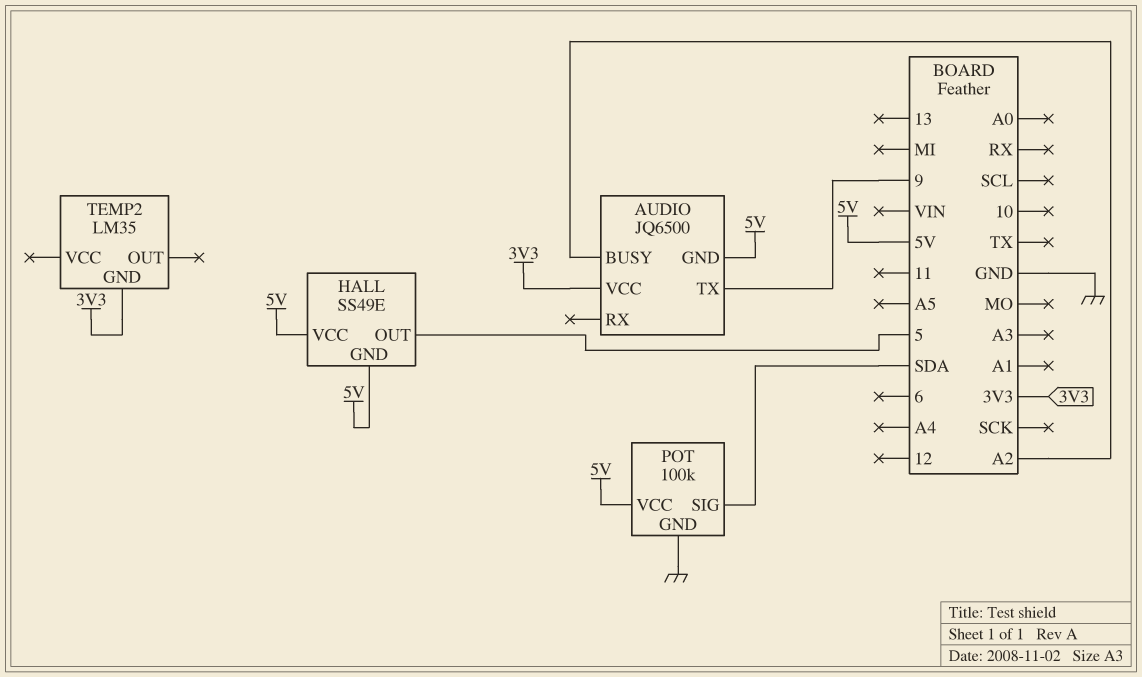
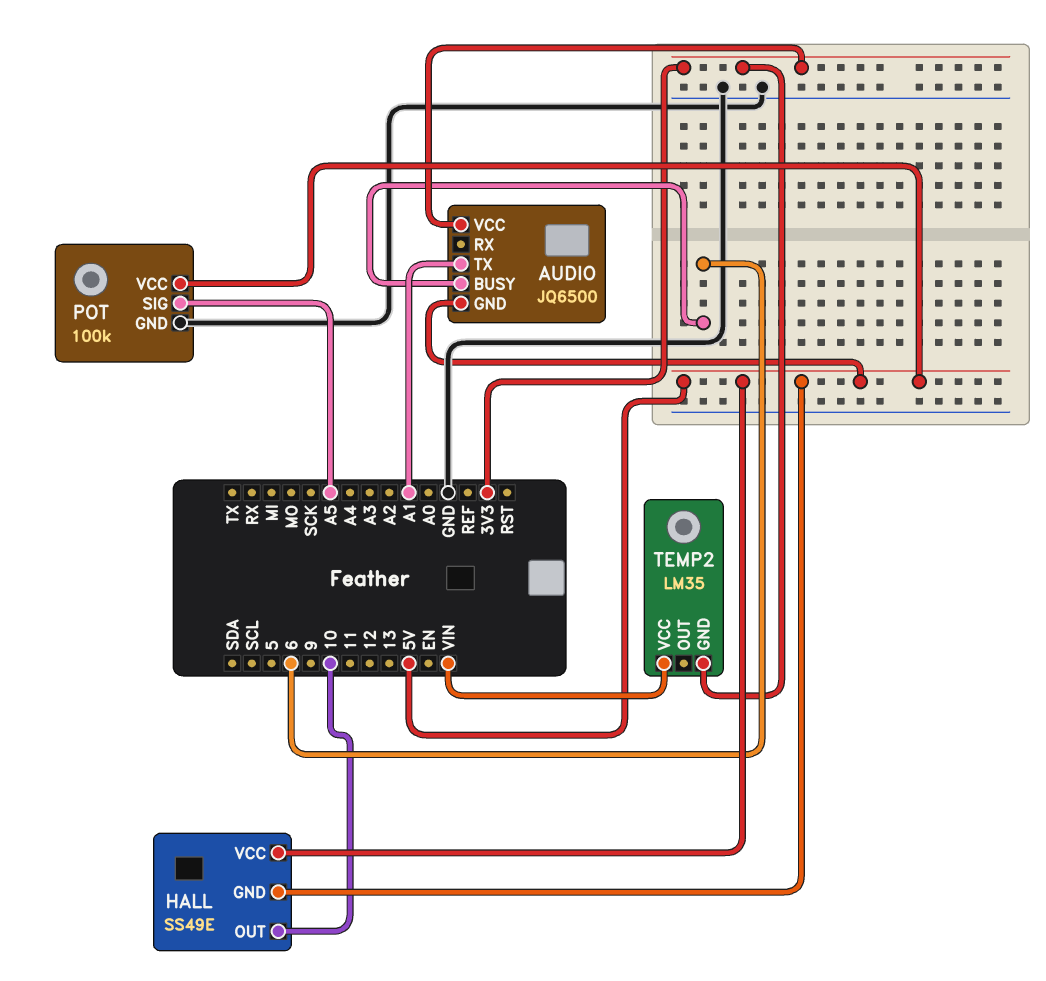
AUDIO pin BUSY: A2 -> 6
AUDIO pin TX: 9 -> A1
HALL pin OUT: 5 -> 10
POT pin SIG: SDA -> A5
TEMP2 pin VCC: none -> VIN

